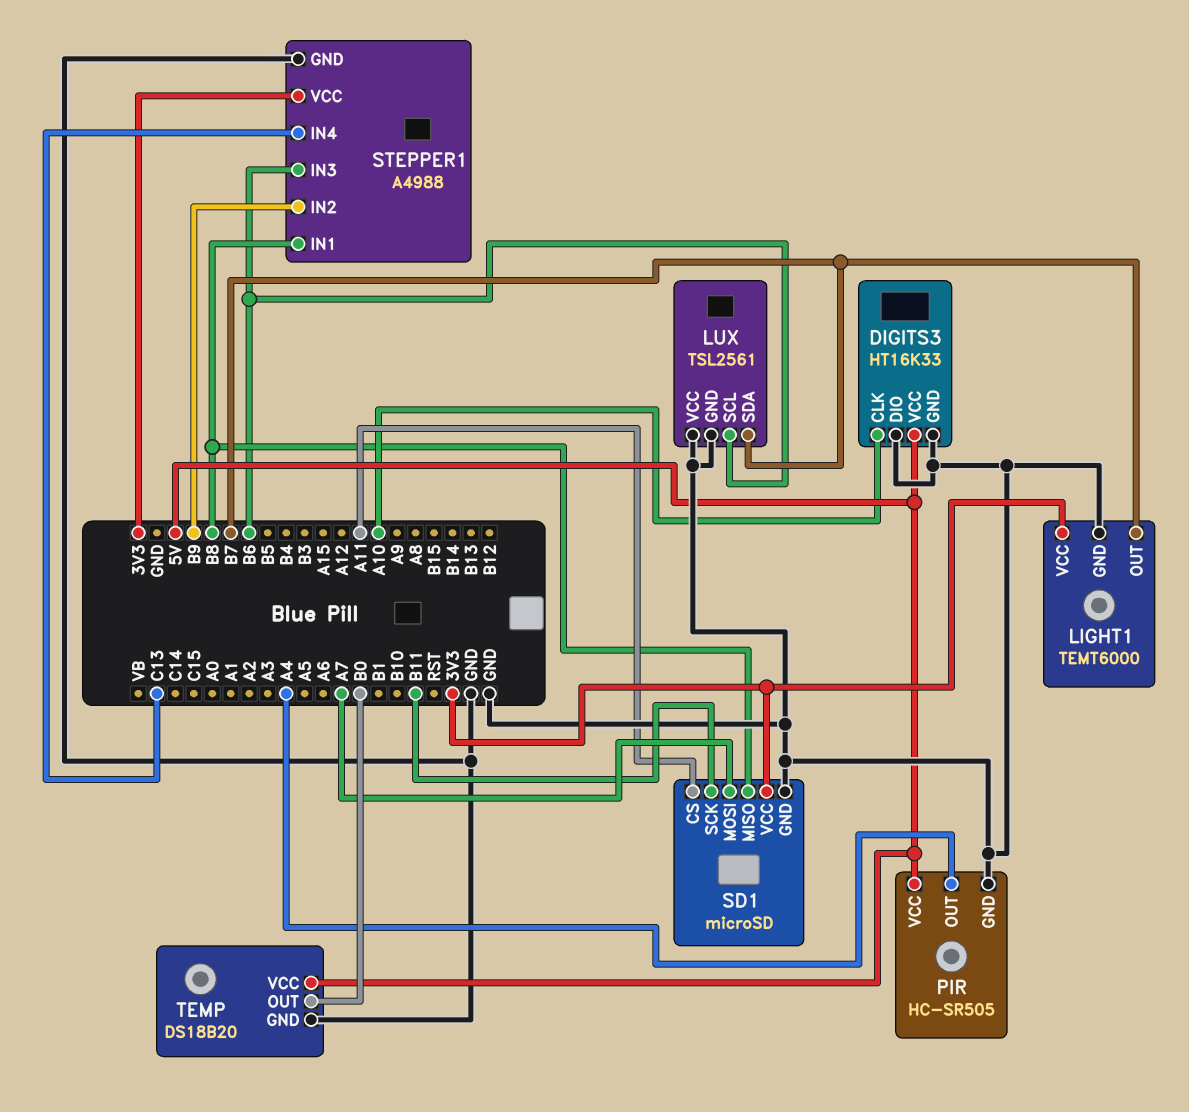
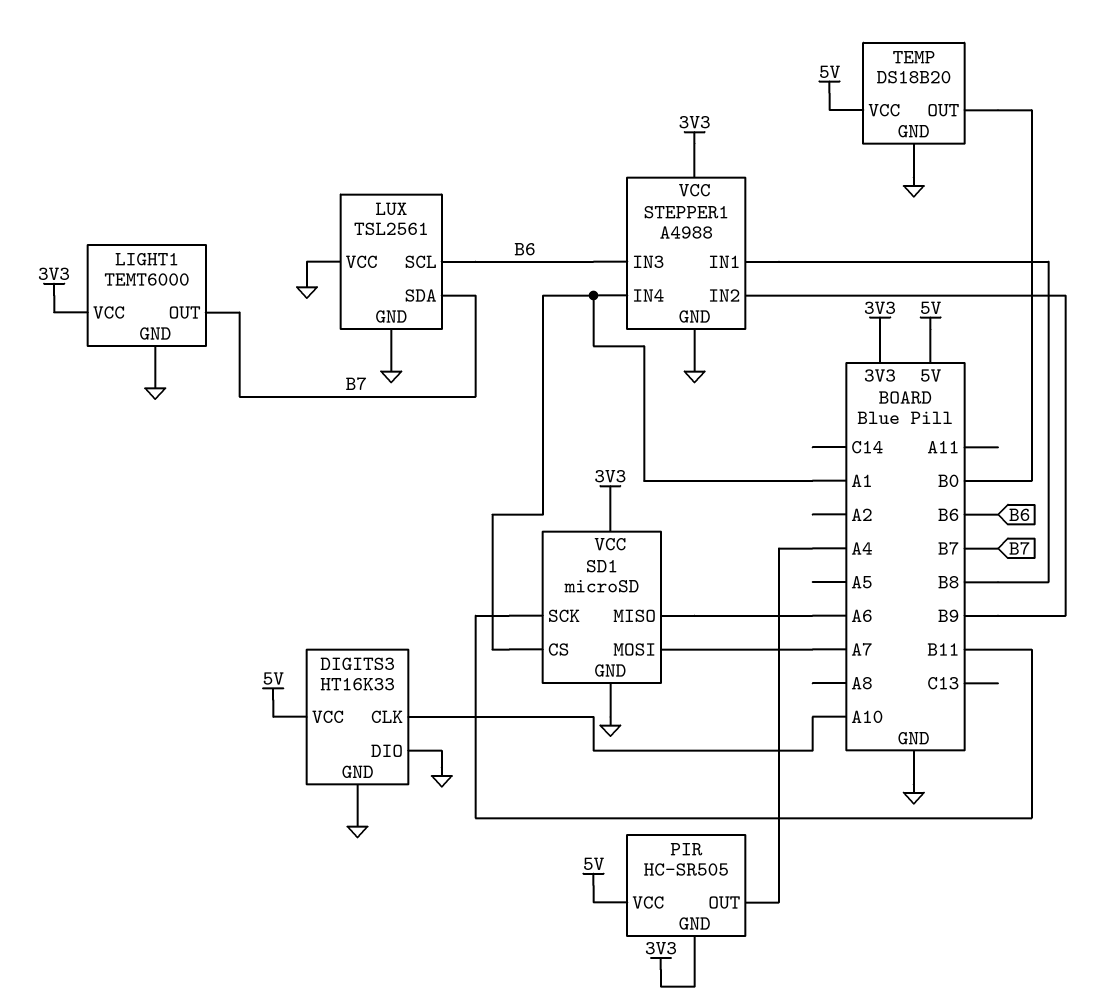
PIR pin GND: GND -> 3V3
SD1 pin CS: A11 -> A1
SD1 pin MISO: B8 -> A6
STEPPER1 pin IN4: C13 -> A1

